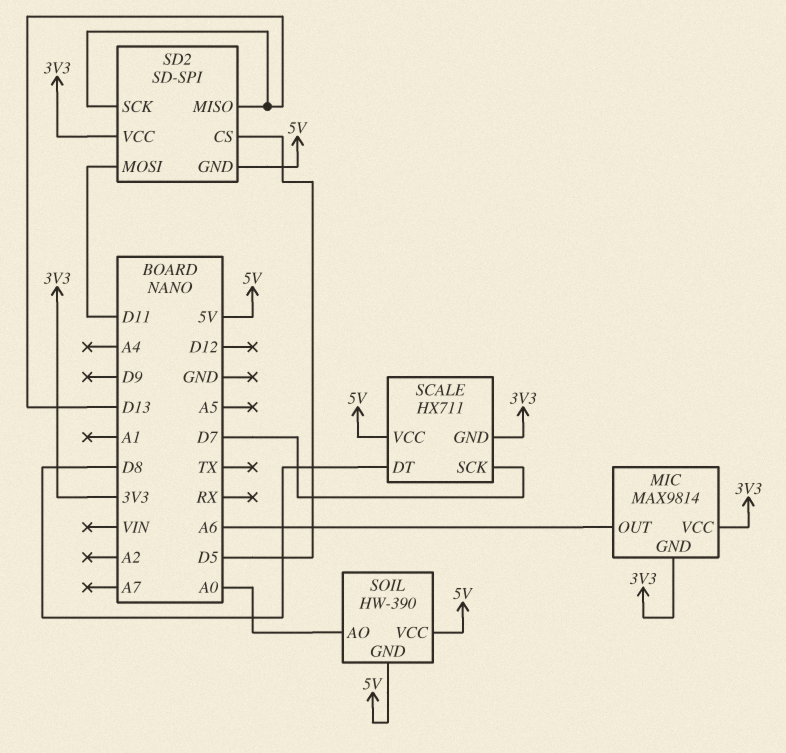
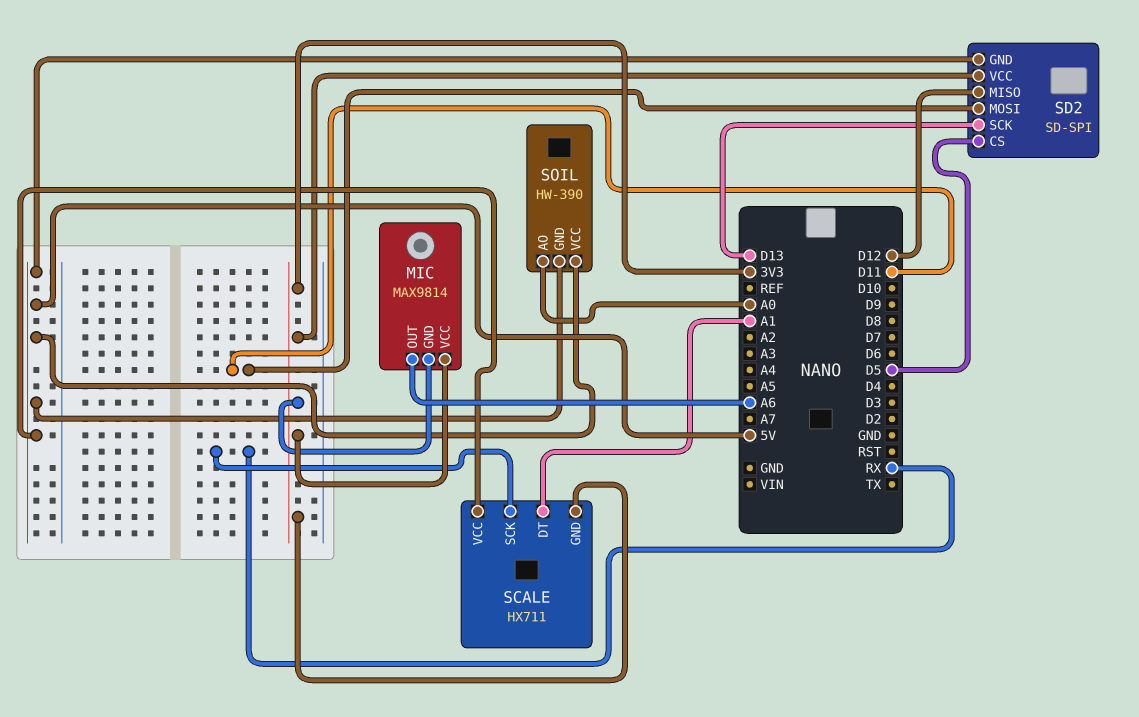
SCALE pin DT: D8 -> A1
SCALE pin SCK: D7 -> RX
SD2 pin MISO: D13 -> D12

